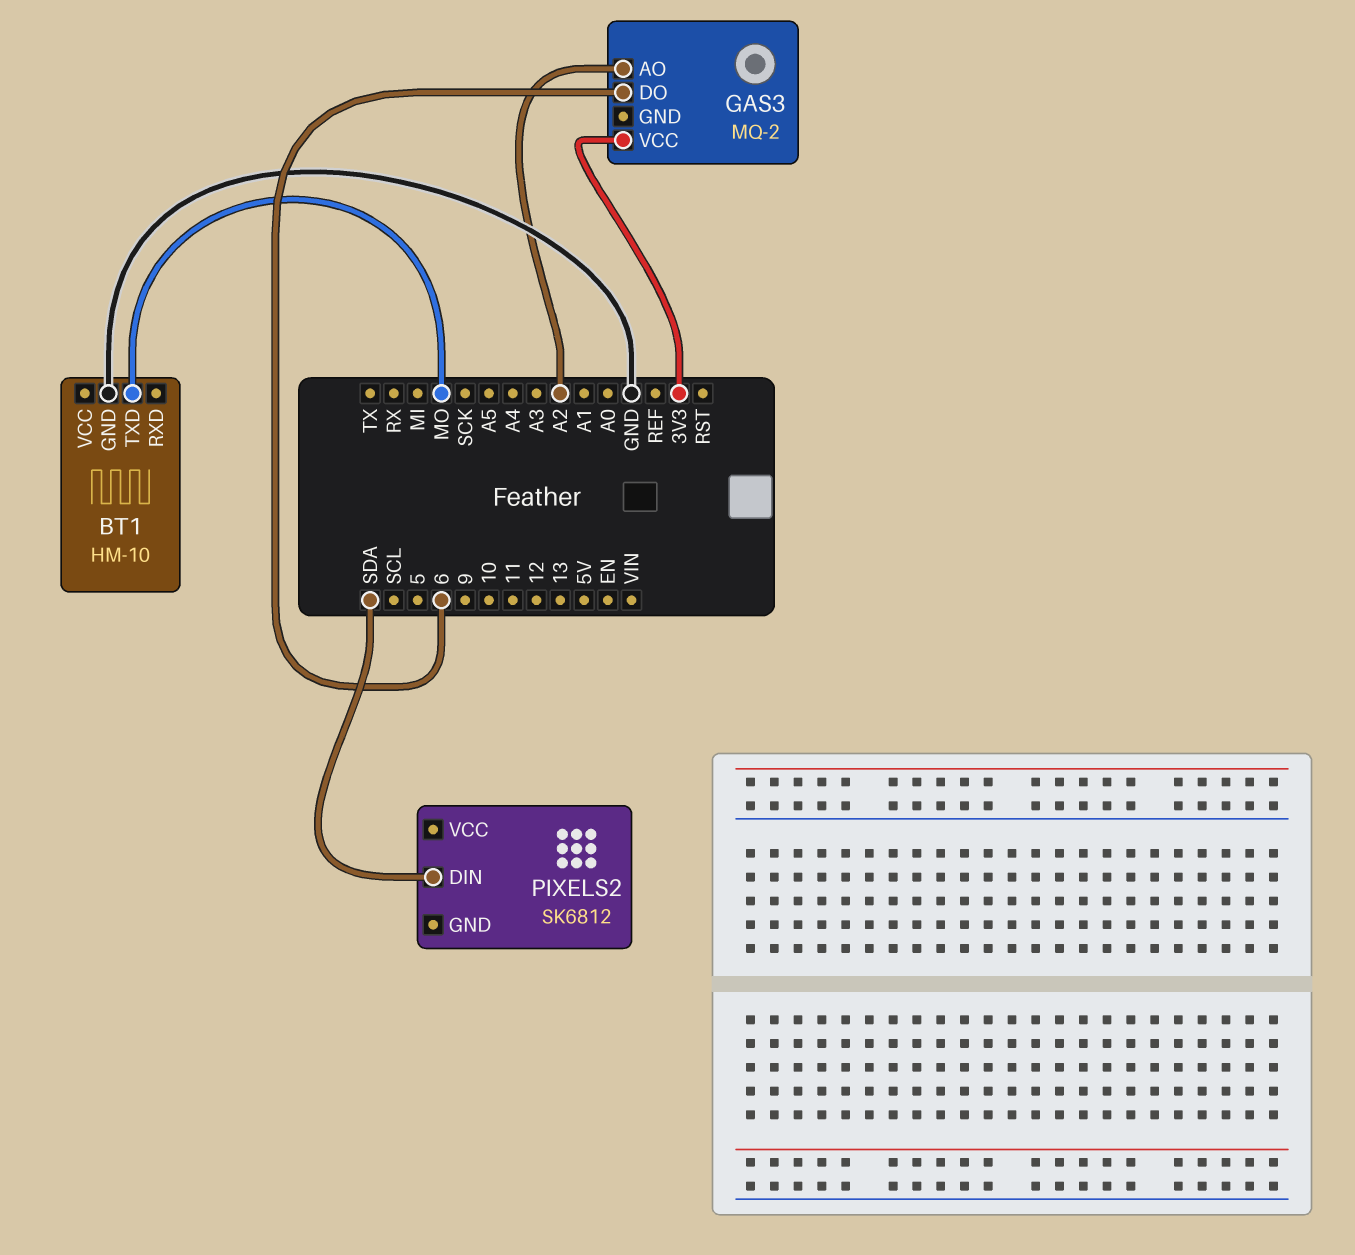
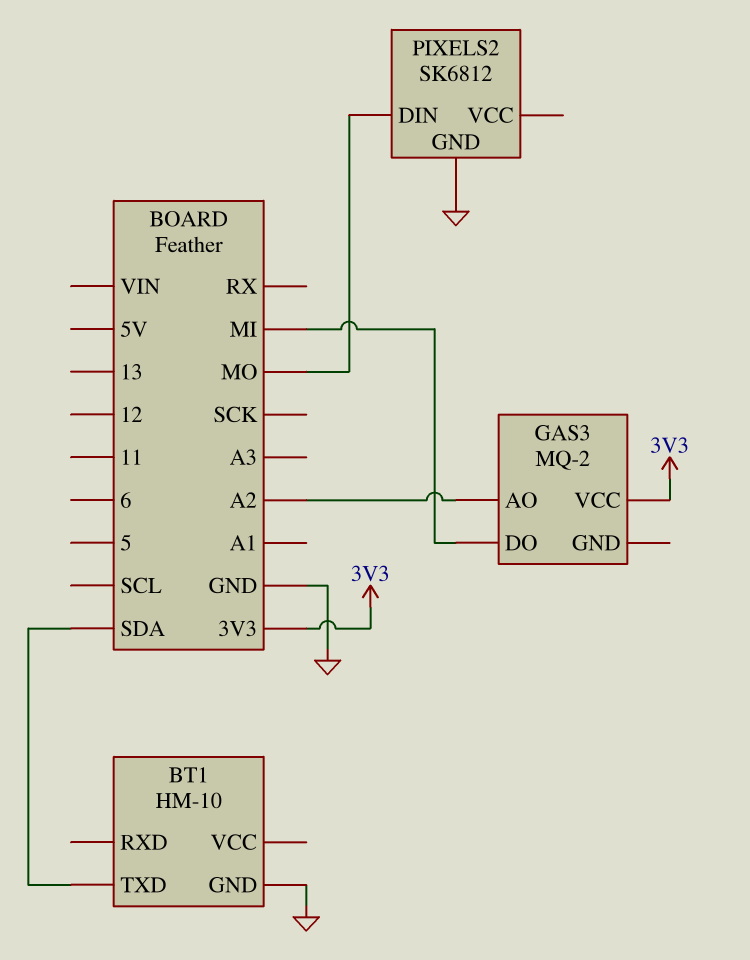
BT1 pin TXD: MO -> SDA
GAS3 pin DO: 6 -> MI
PIXELS2 pin DIN: SDA -> MO
PIXELS2 pin GND: none -> GND

